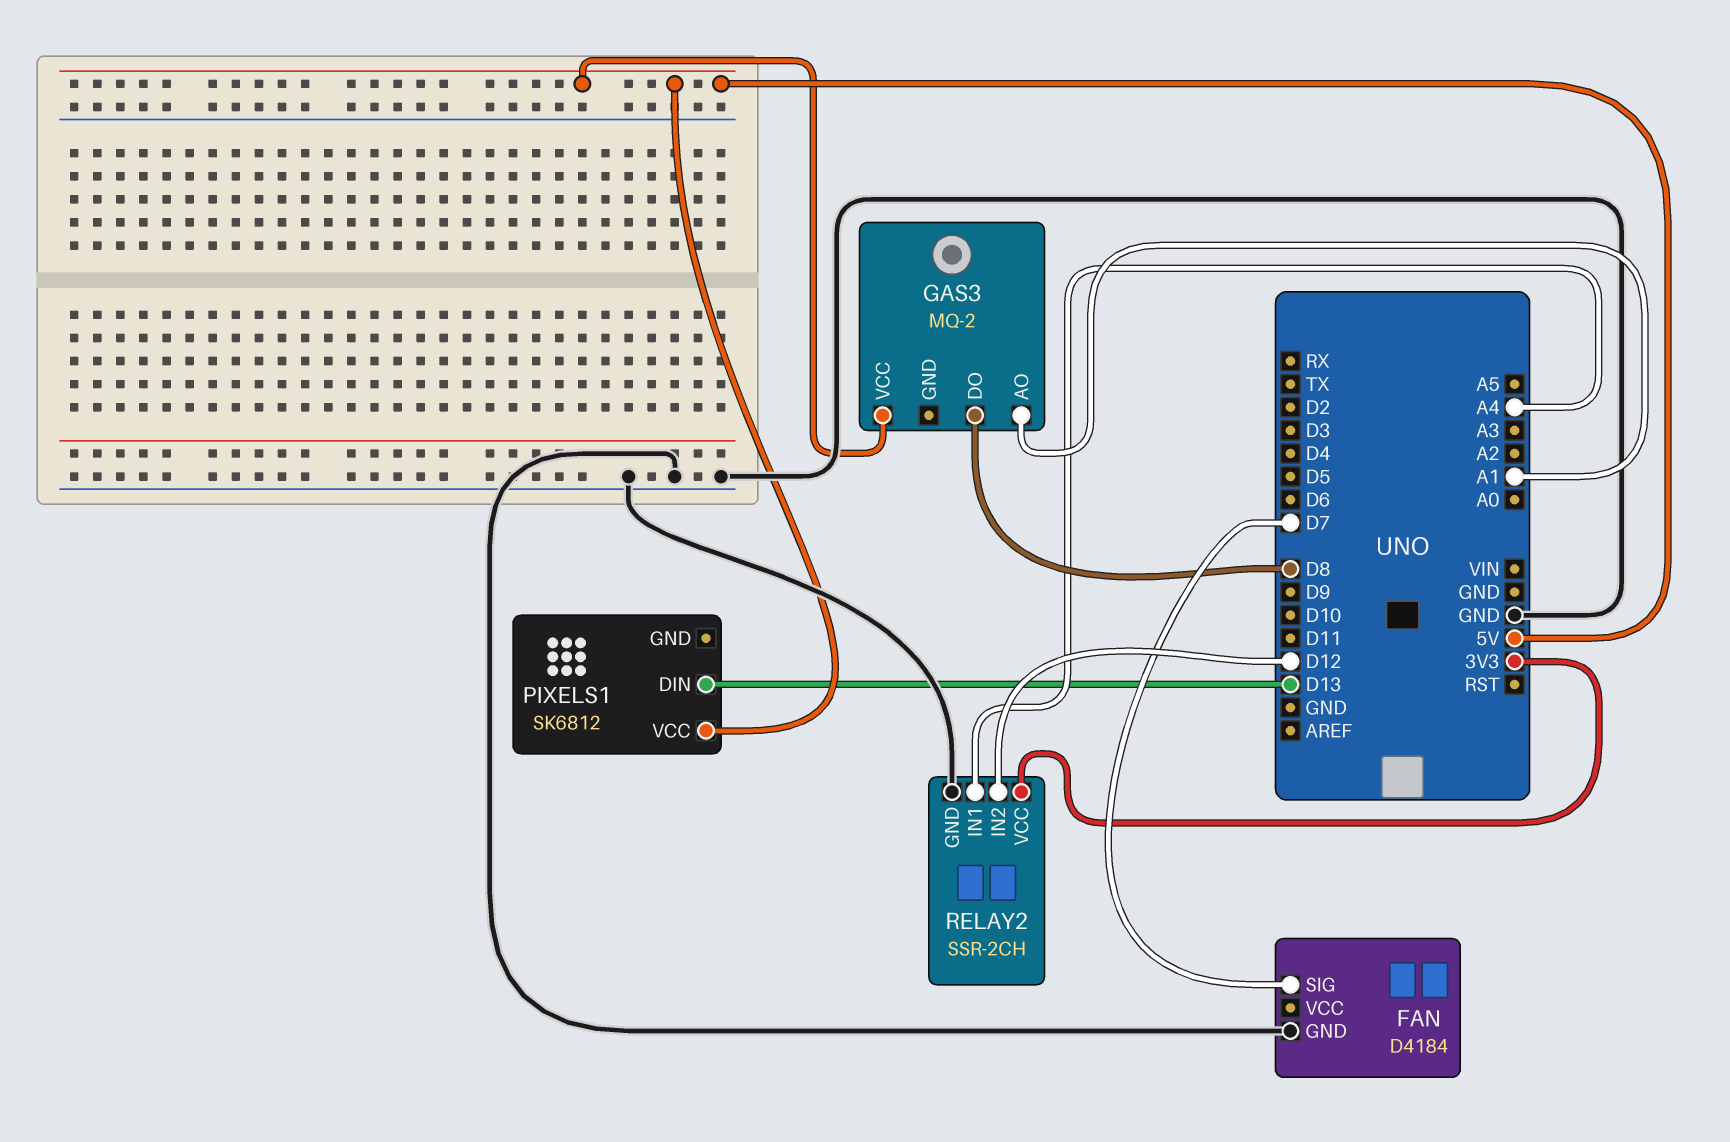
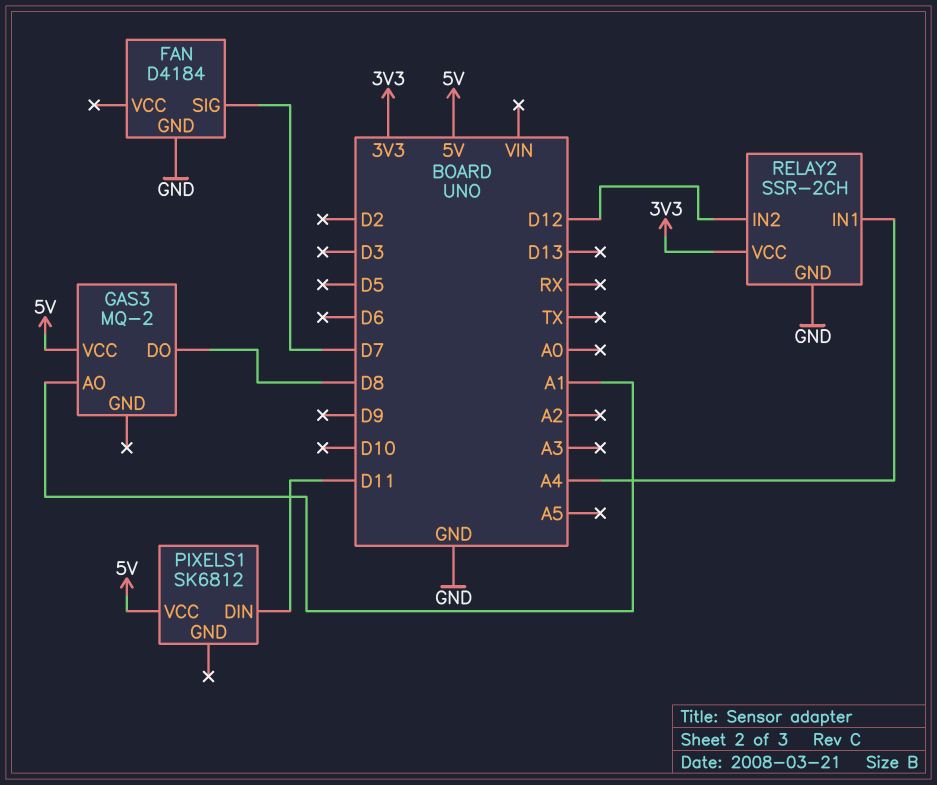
PIXELS1 pin DIN: D13 -> D11

